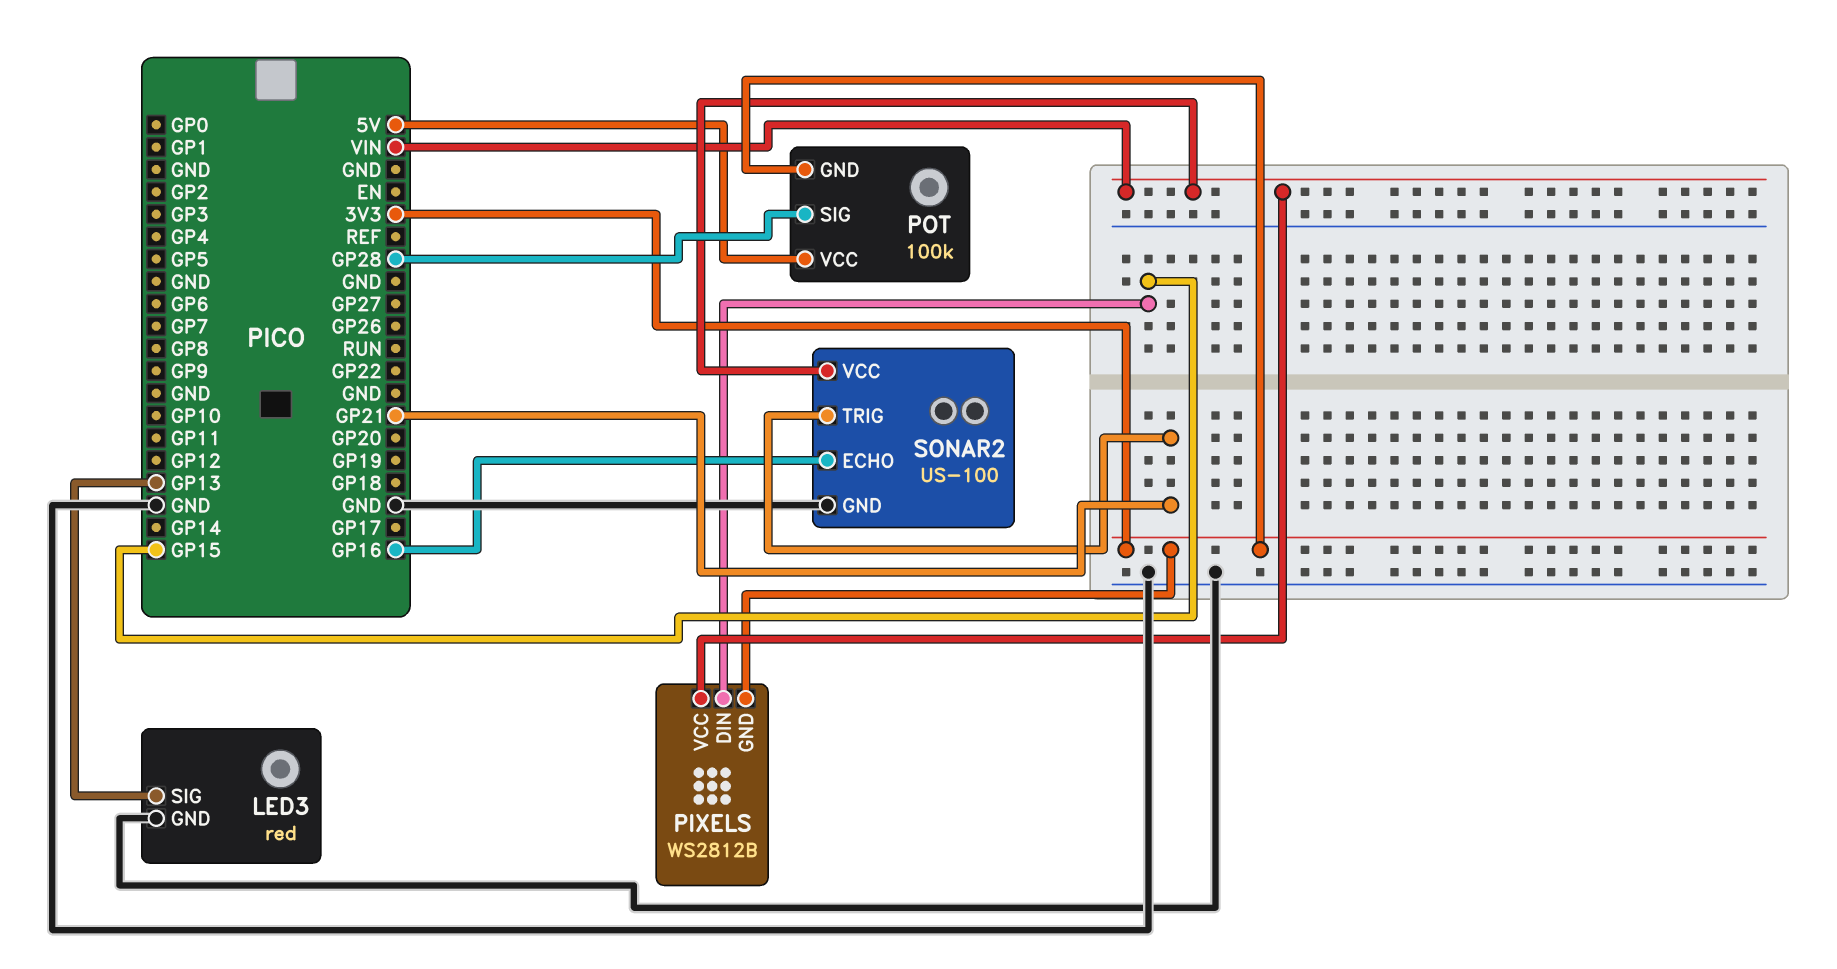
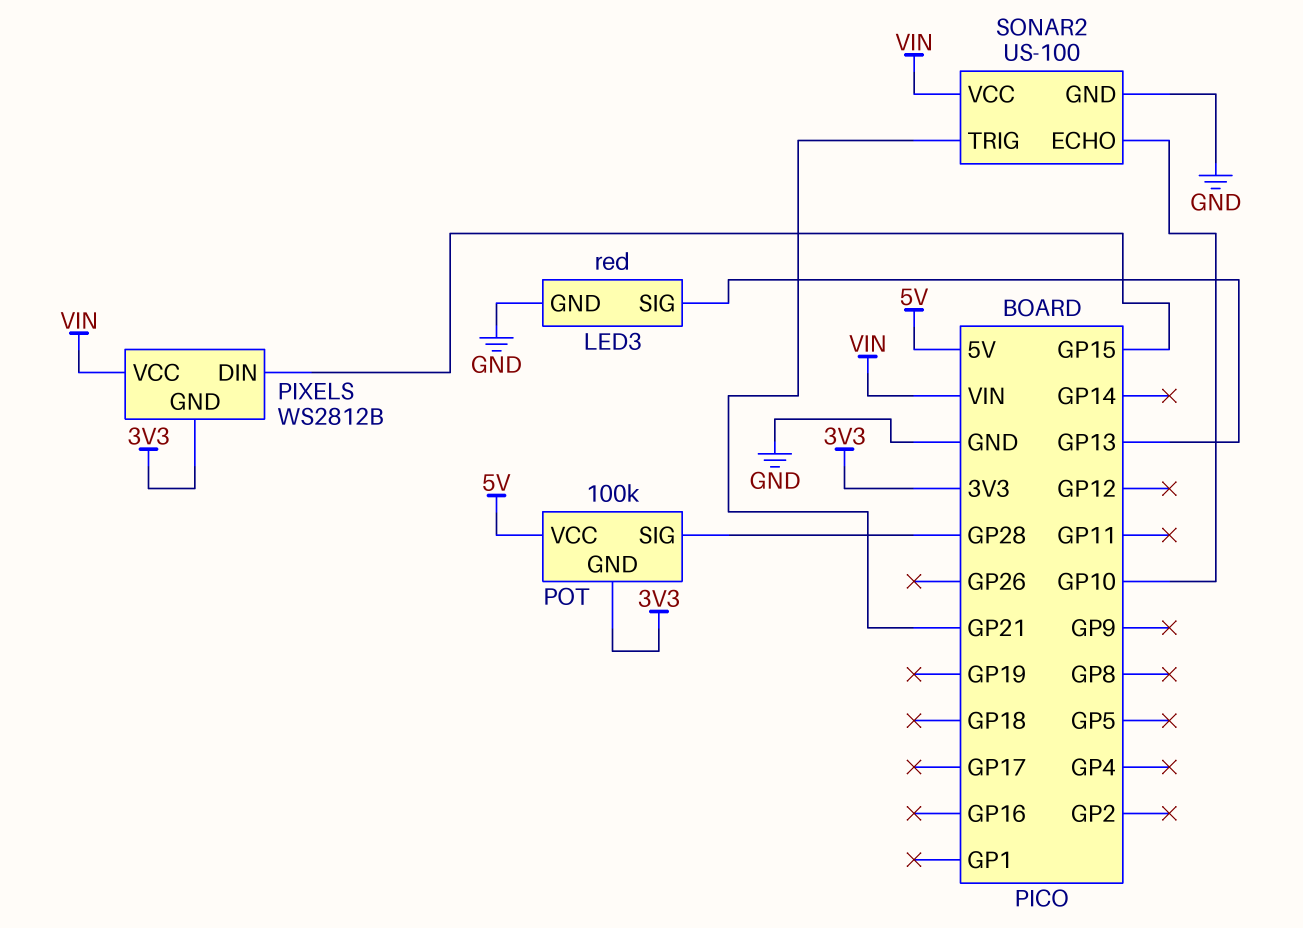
SONAR2 pin ECHO: GP16 -> GP10

